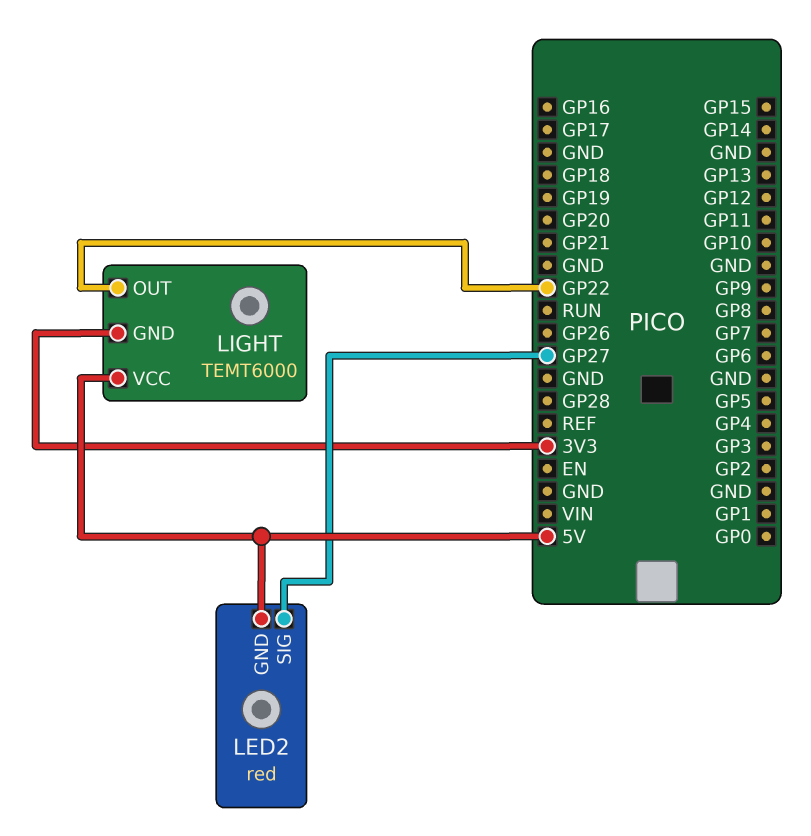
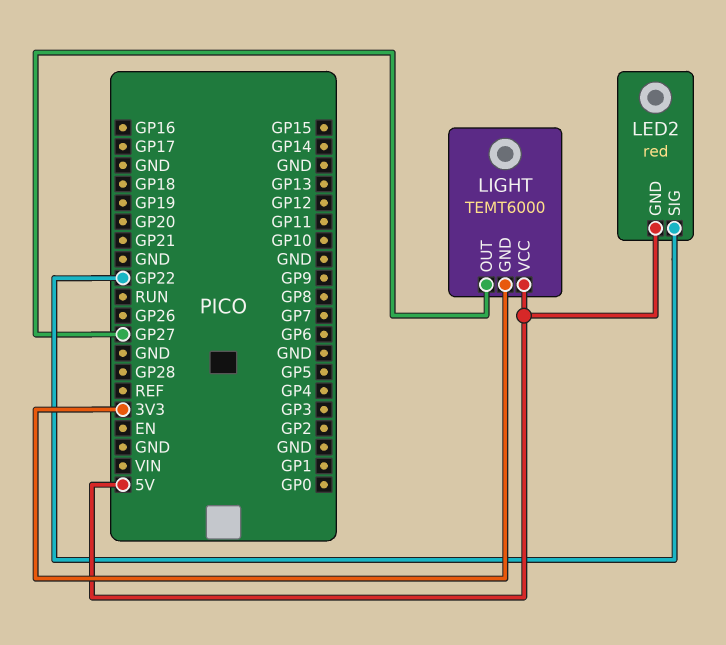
LED2 pin SIG: GP27 -> GP22
LIGHT pin OUT: GP22 -> GP27

